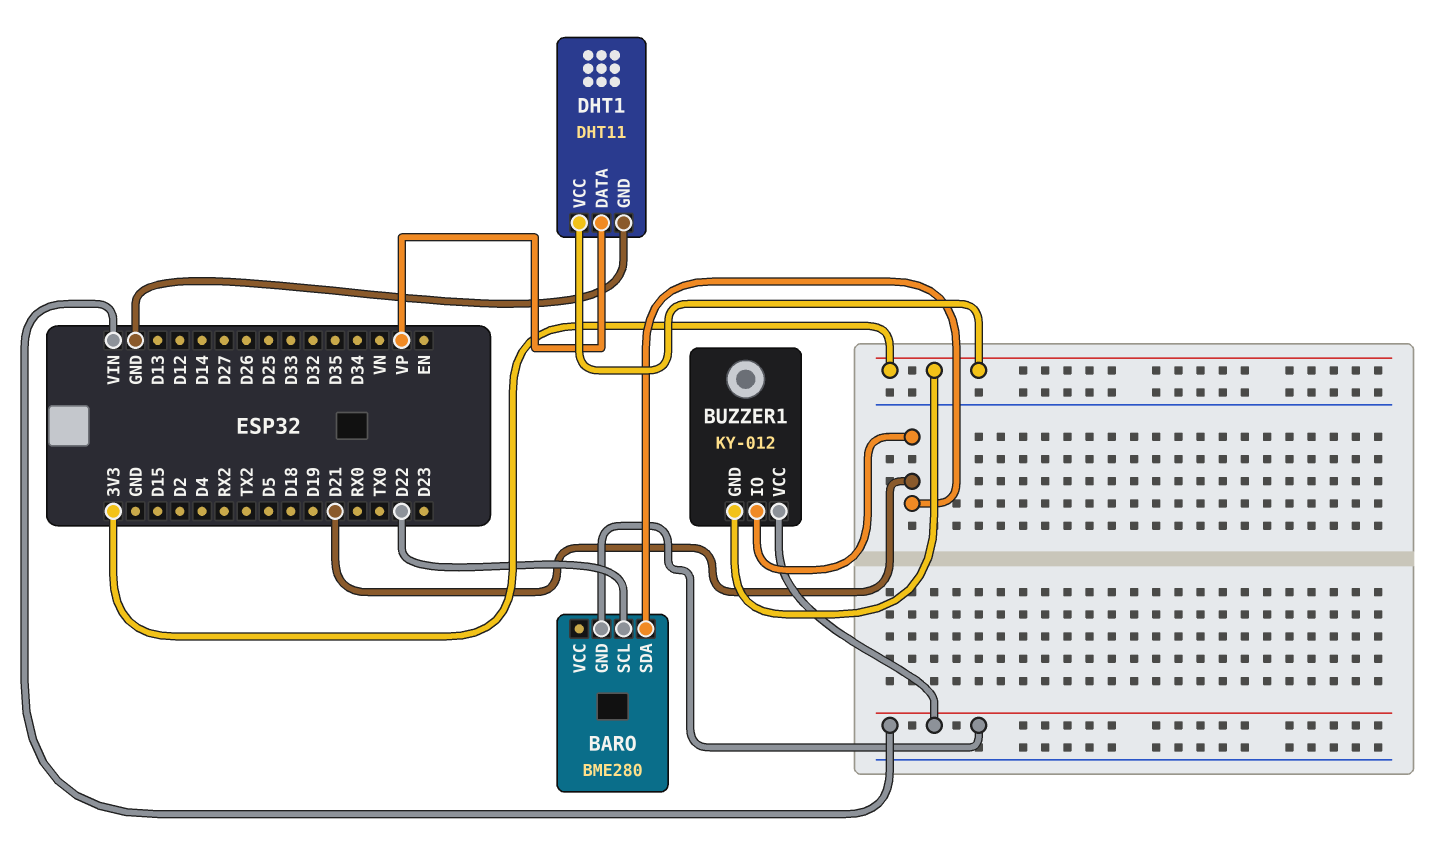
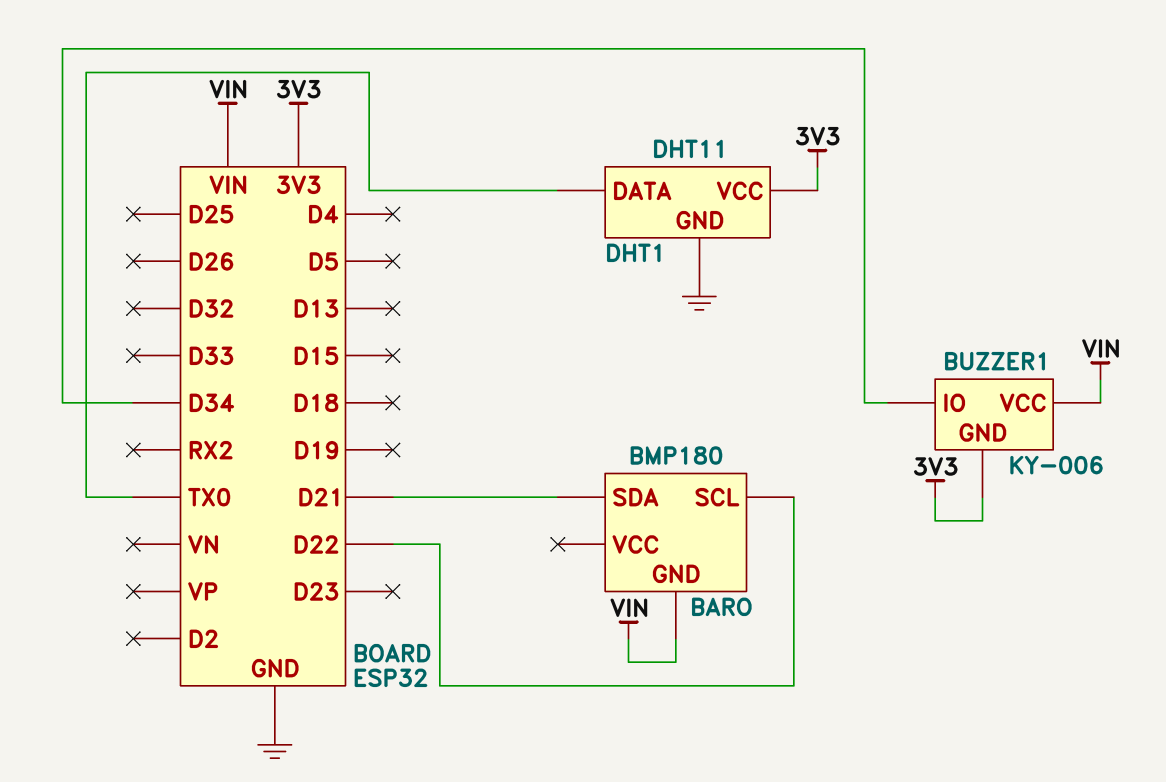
BARO: BME280 -> BMP180
BUZZER1: KY-012 -> KY-006
BUZZER1 pin IO: D21 -> D34
DHT1 pin DATA: VP -> TX0

